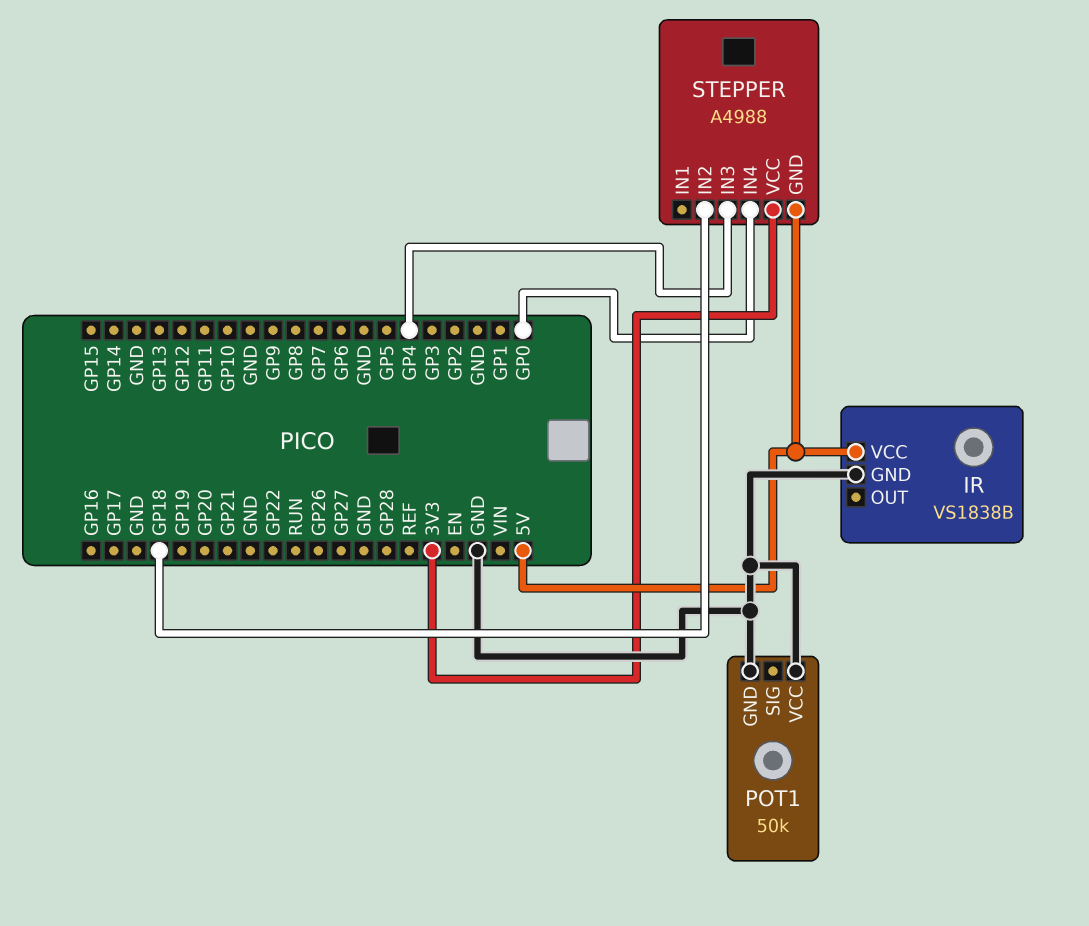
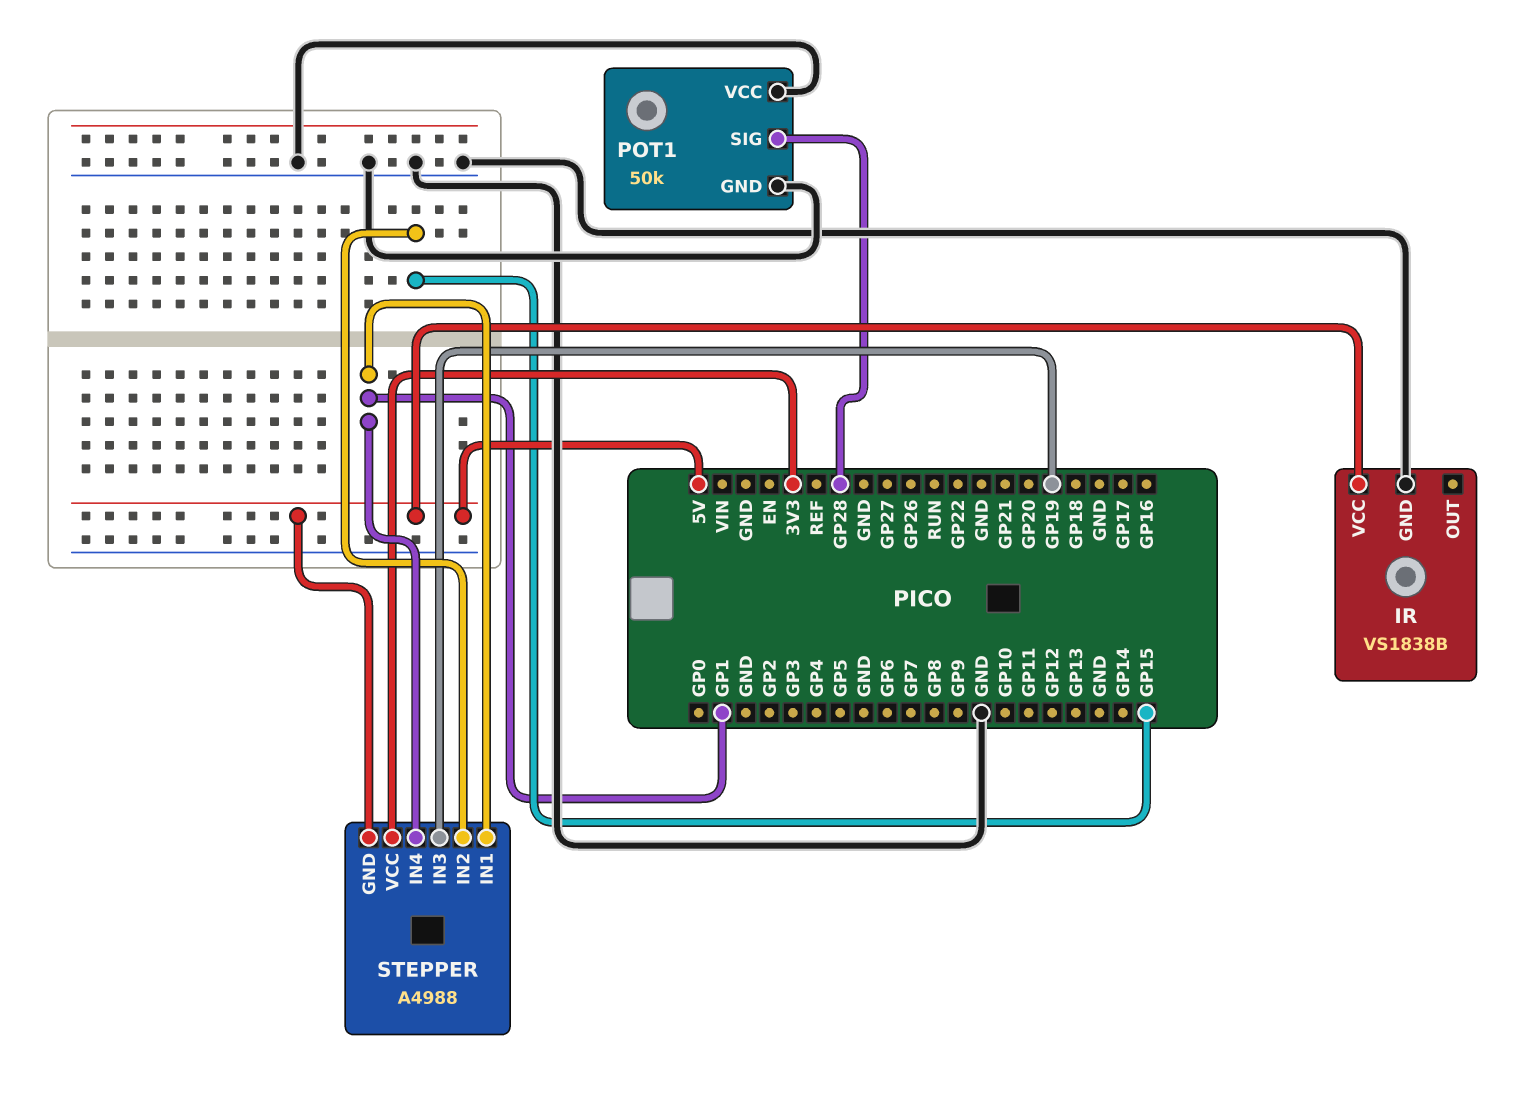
POT1 pin SIG: none -> GP28
STEPPER pin IN1: none -> GP1
STEPPER pin IN2: GP18 -> GP15
STEPPER pin IN3: GP4 -> GP19
STEPPER pin IN4: GP0 -> GP1

